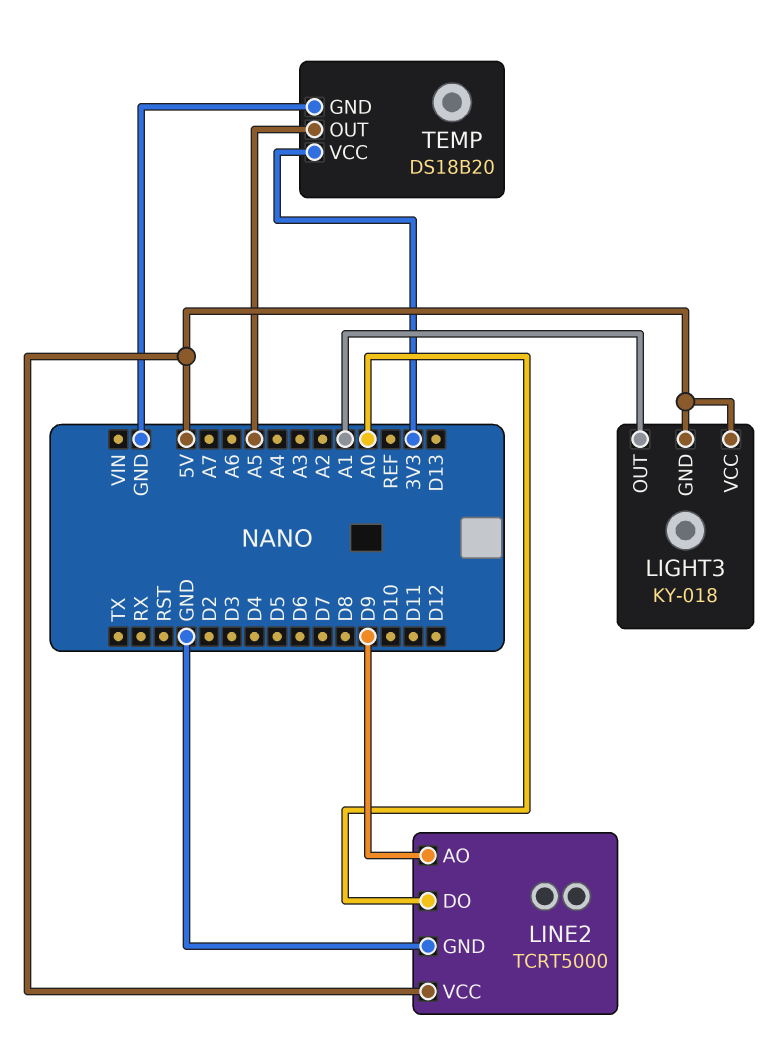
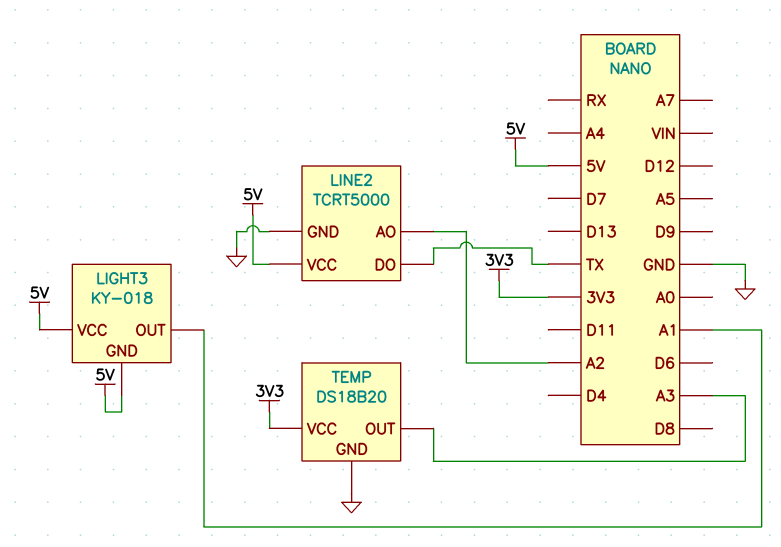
LINE2 pin AO: D9 -> A2
LINE2 pin DO: A0 -> TX
TEMP pin OUT: A5 -> A3

